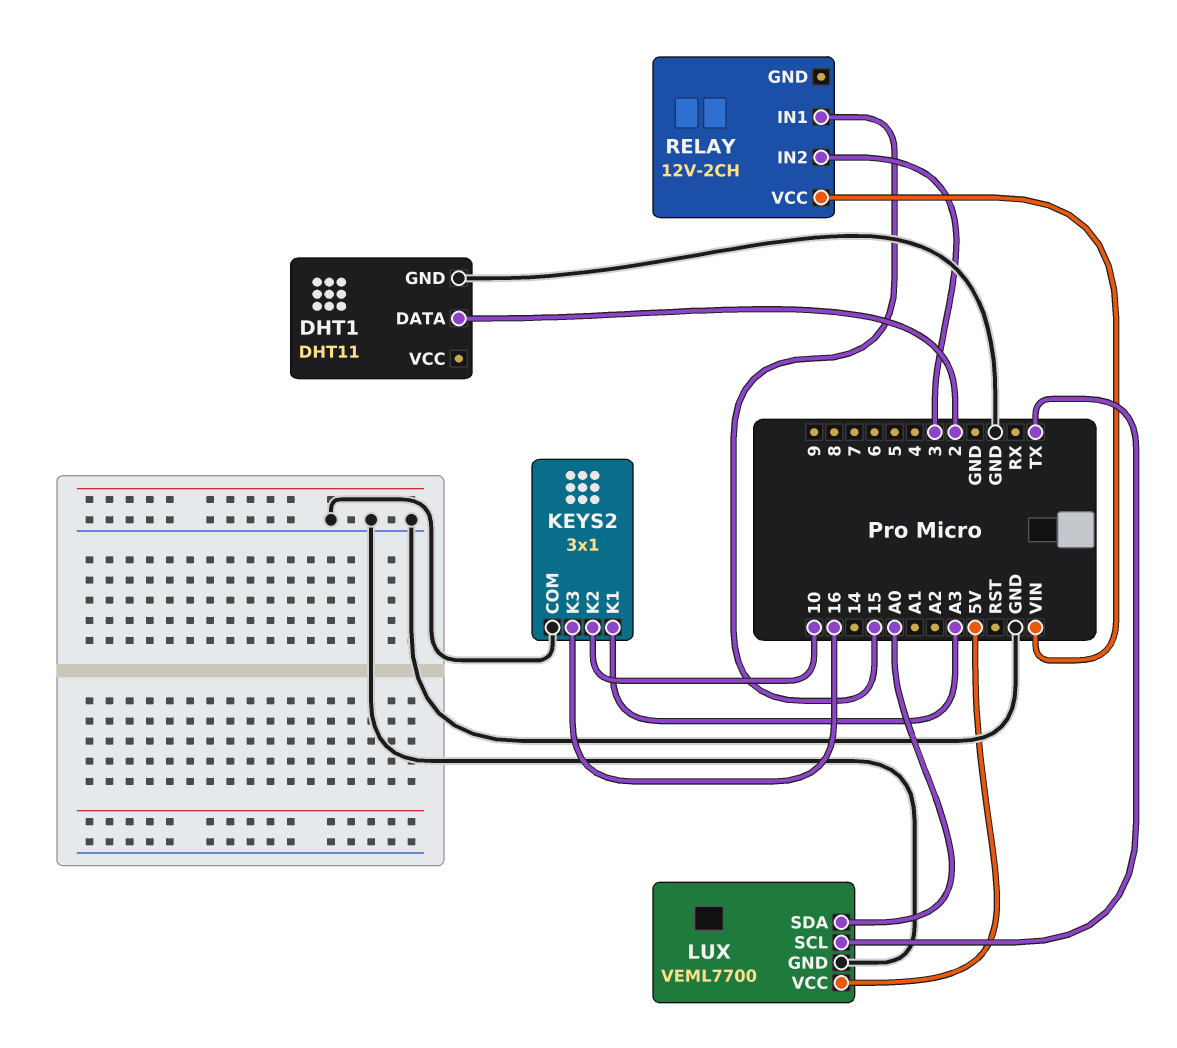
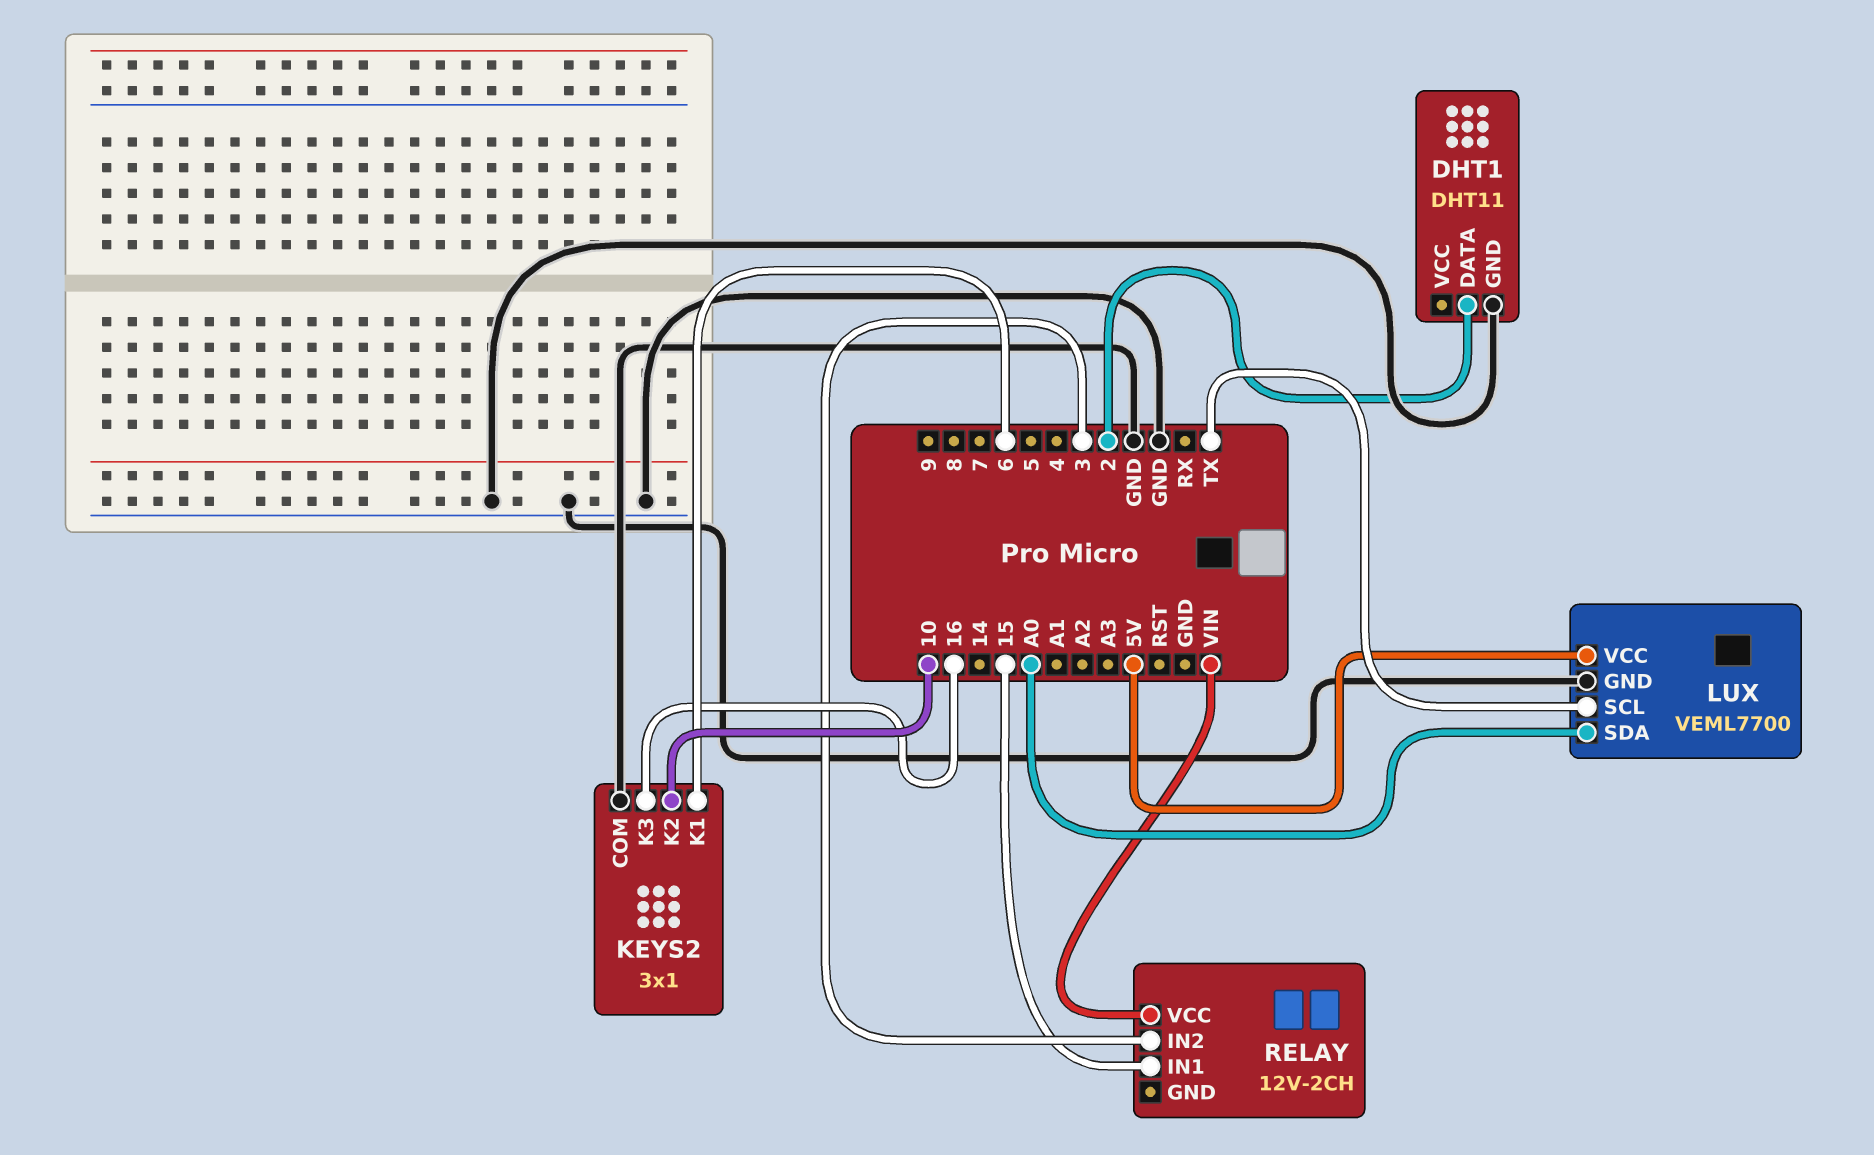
KEYS2 pin K1: A3 -> 6

